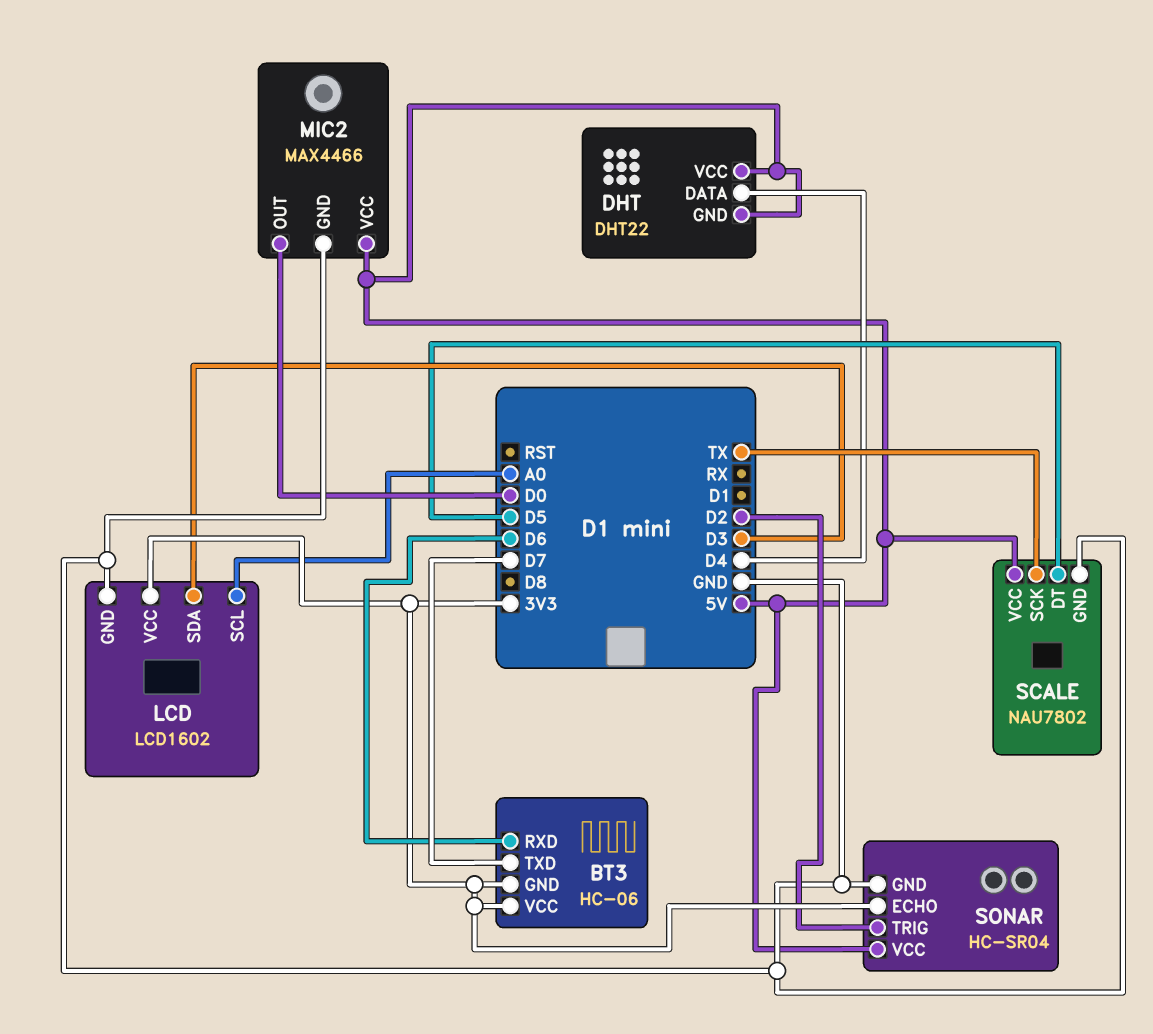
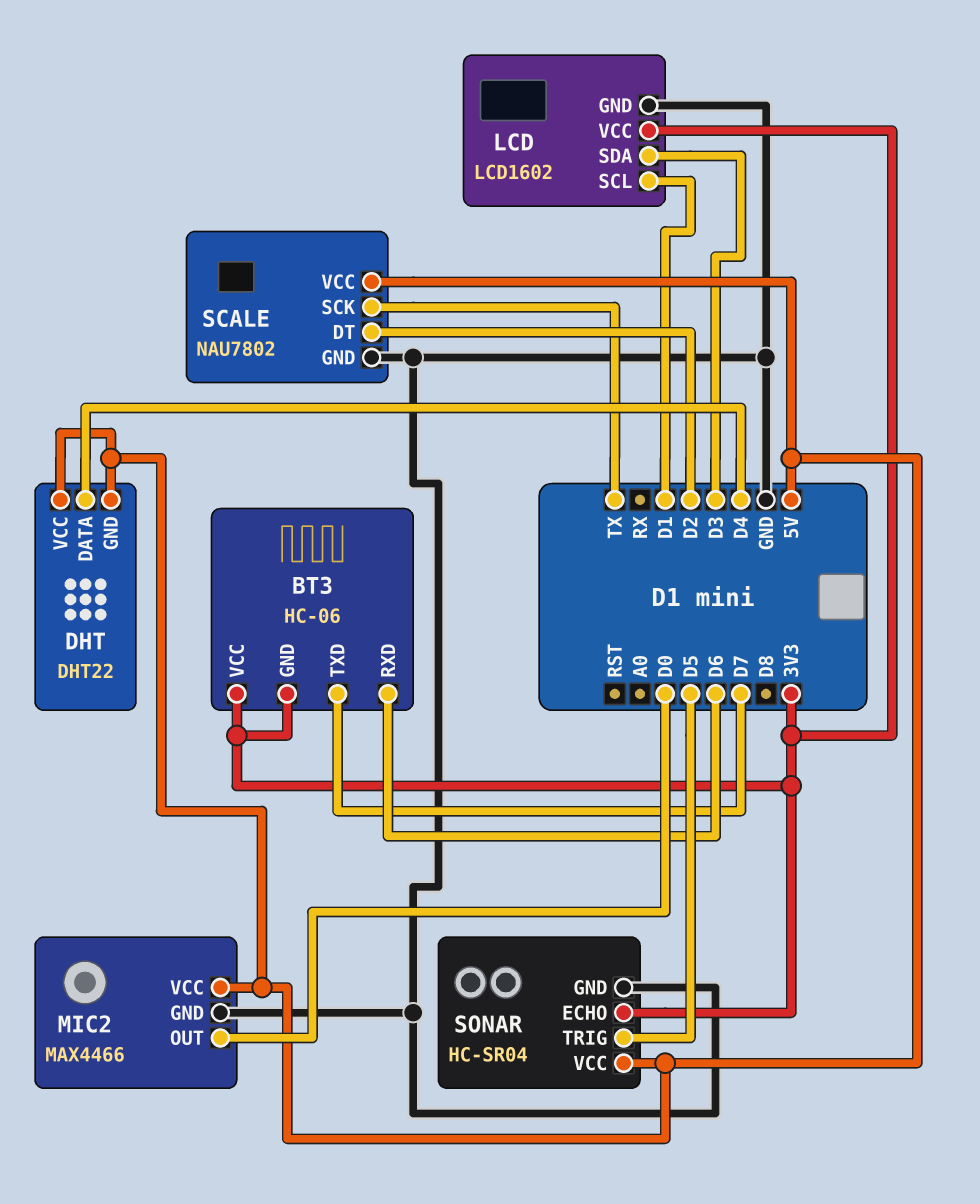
LCD pin SCL: A0 -> D1
SCALE pin DT: D5 -> D2
SONAR pin TRIG: D2 -> D5

